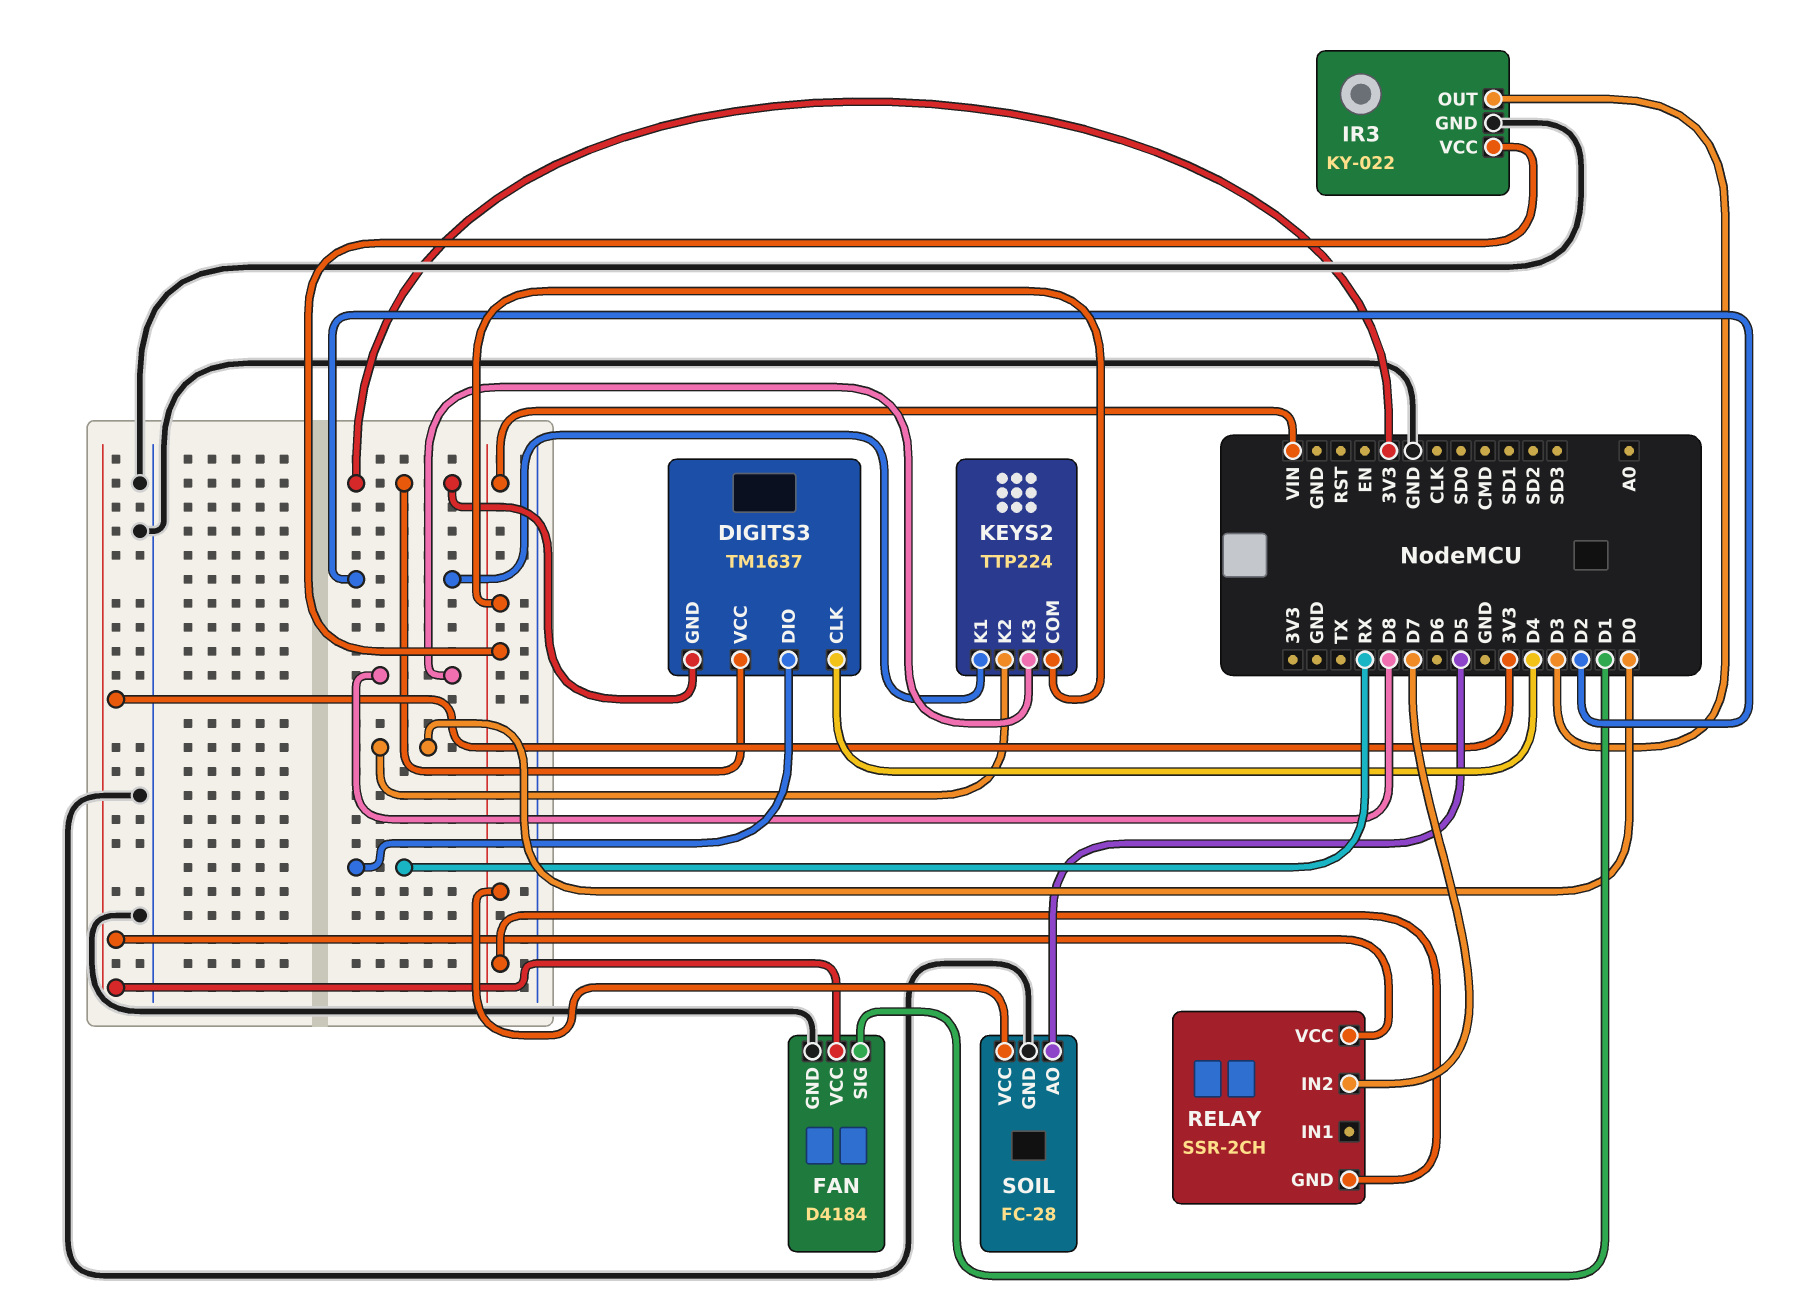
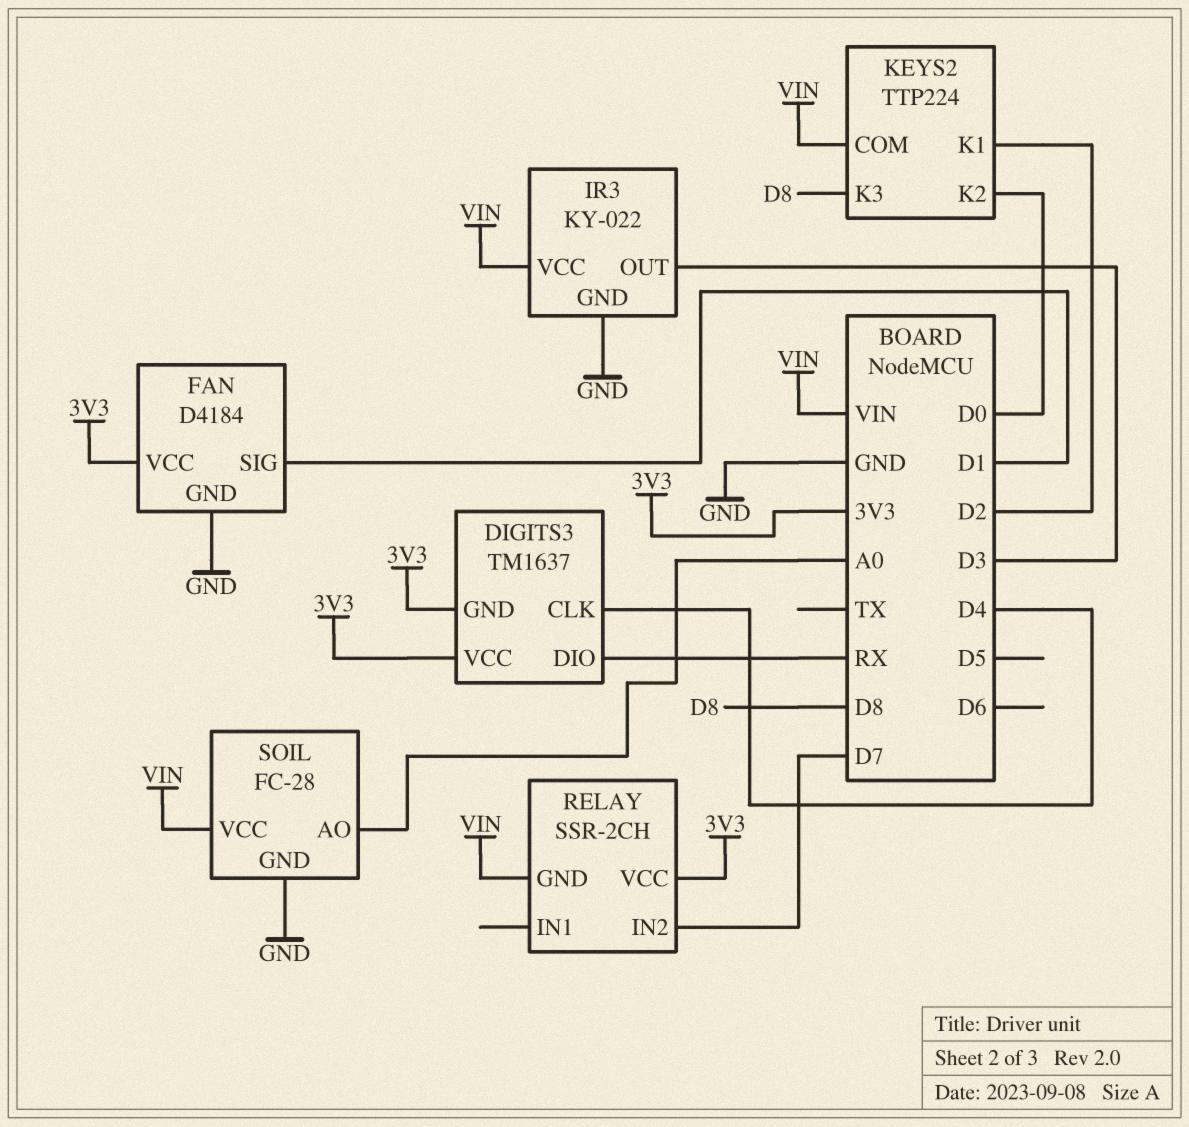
SOIL pin AO: D5 -> A0

